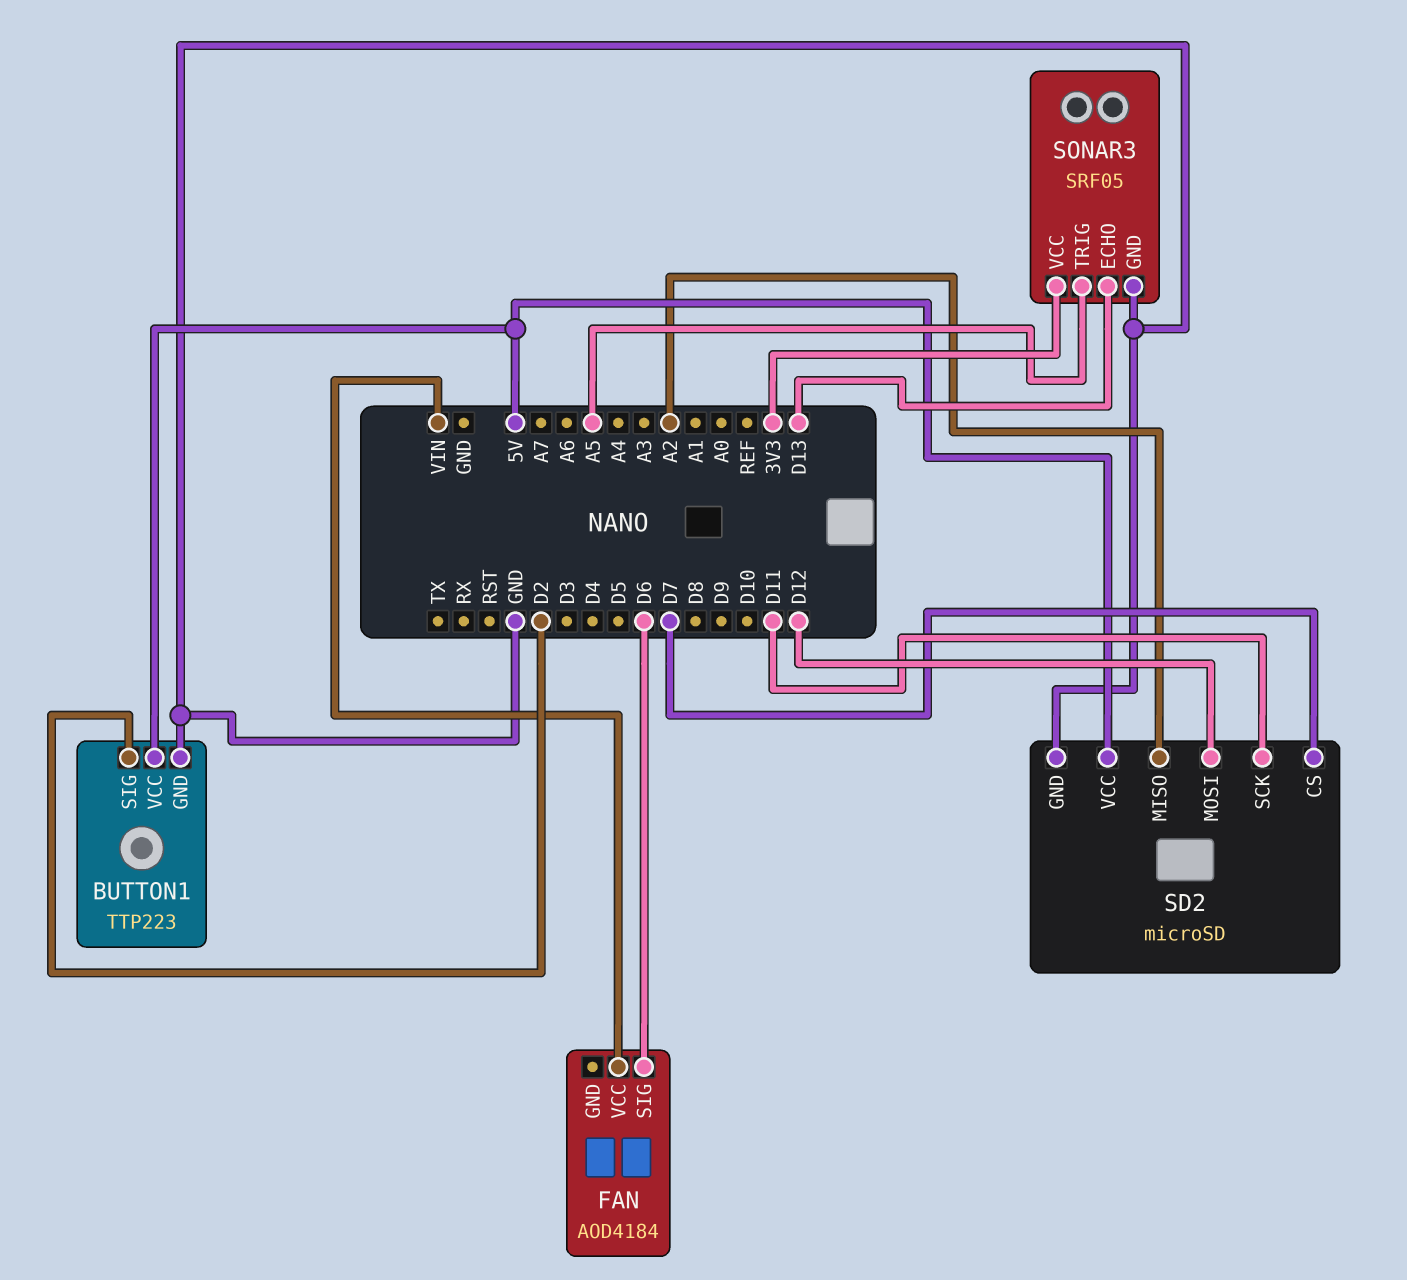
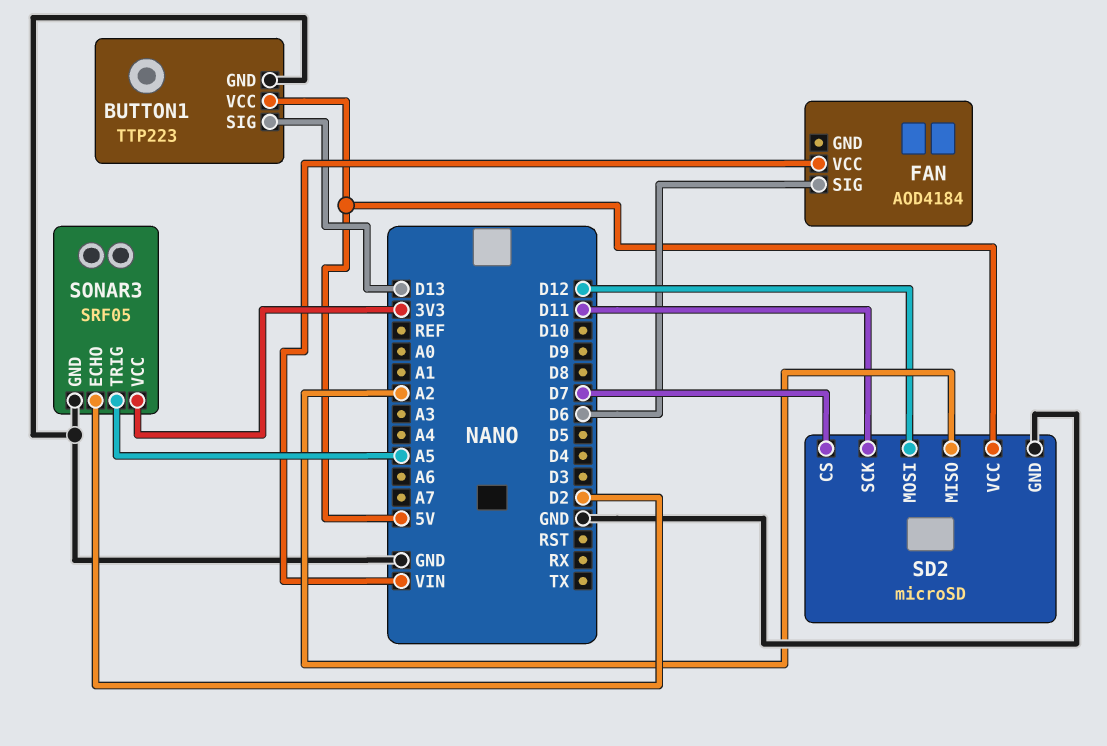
BUTTON1 pin SIG: D2 -> D13
SONAR3 pin ECHO: D13 -> D2

